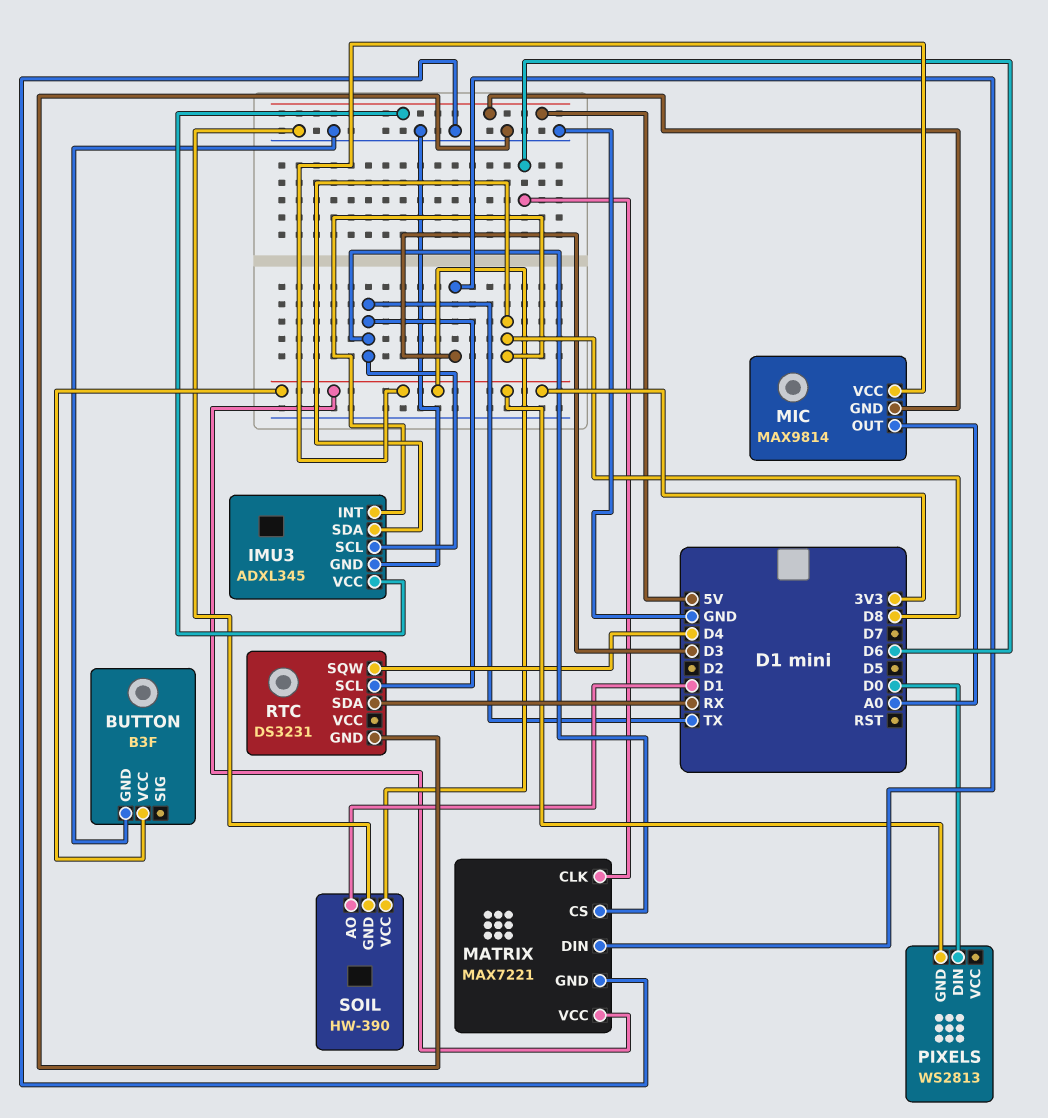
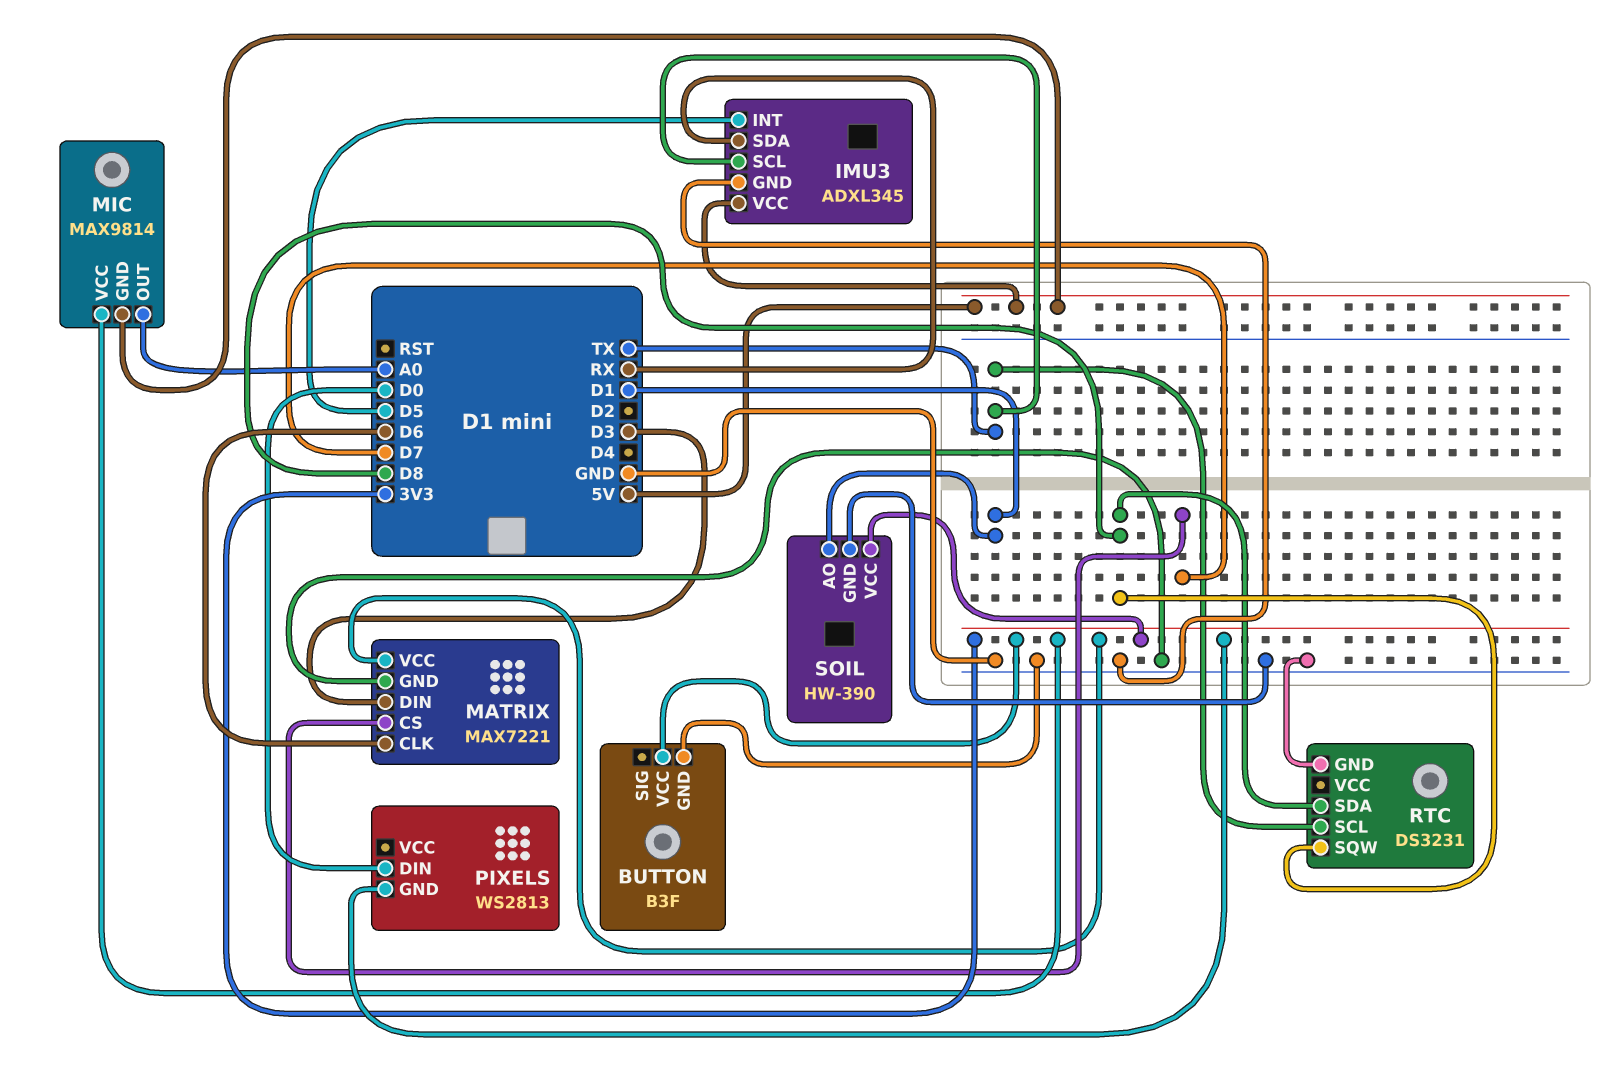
IMU3 pin INT: D8 -> D5
IMU3 pin SDA: D8 -> RX
MATRIX pin CS: TX -> D7
RTC pin SDA: RX -> D8
RTC pin SQW: D4 -> D8

